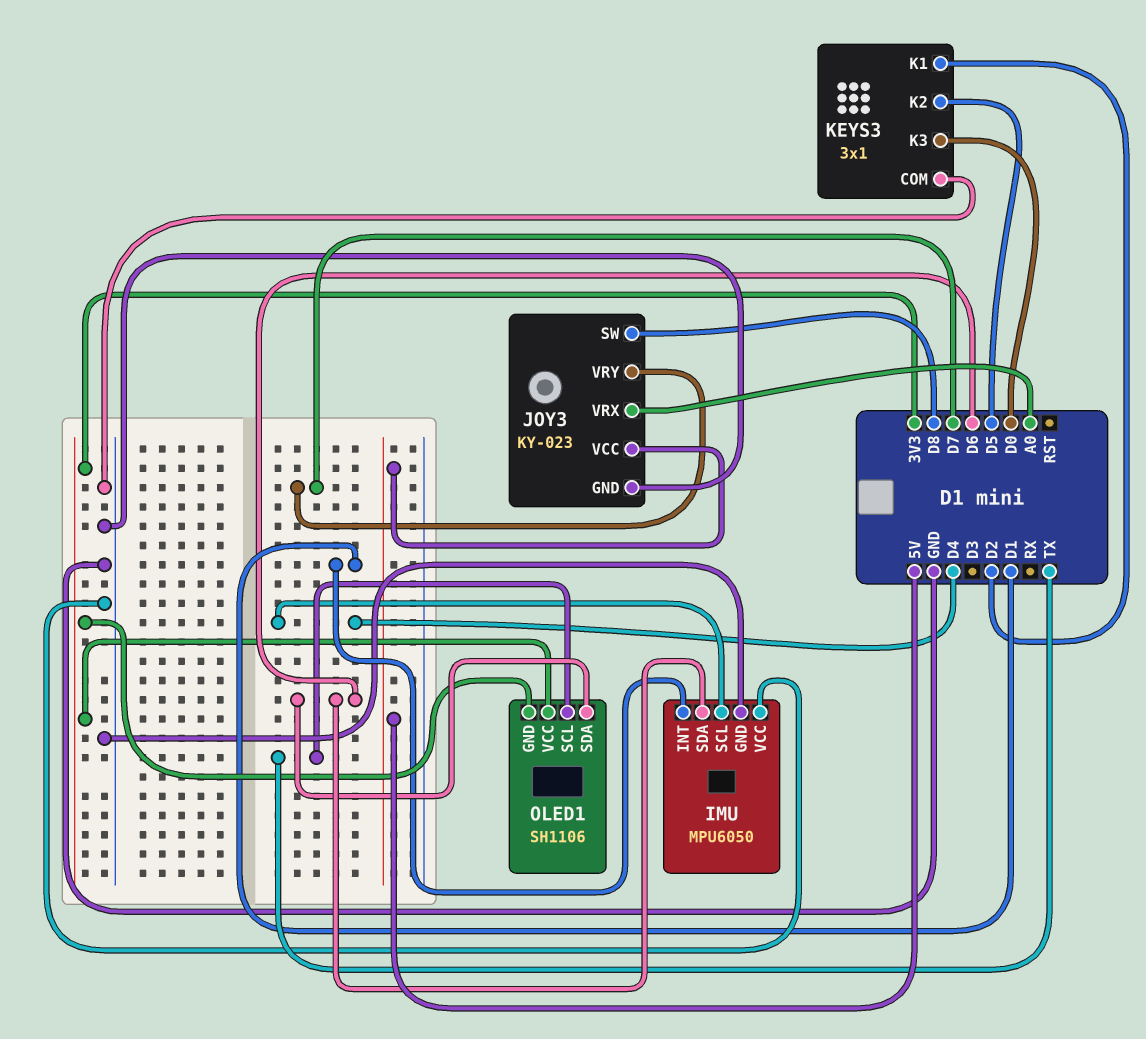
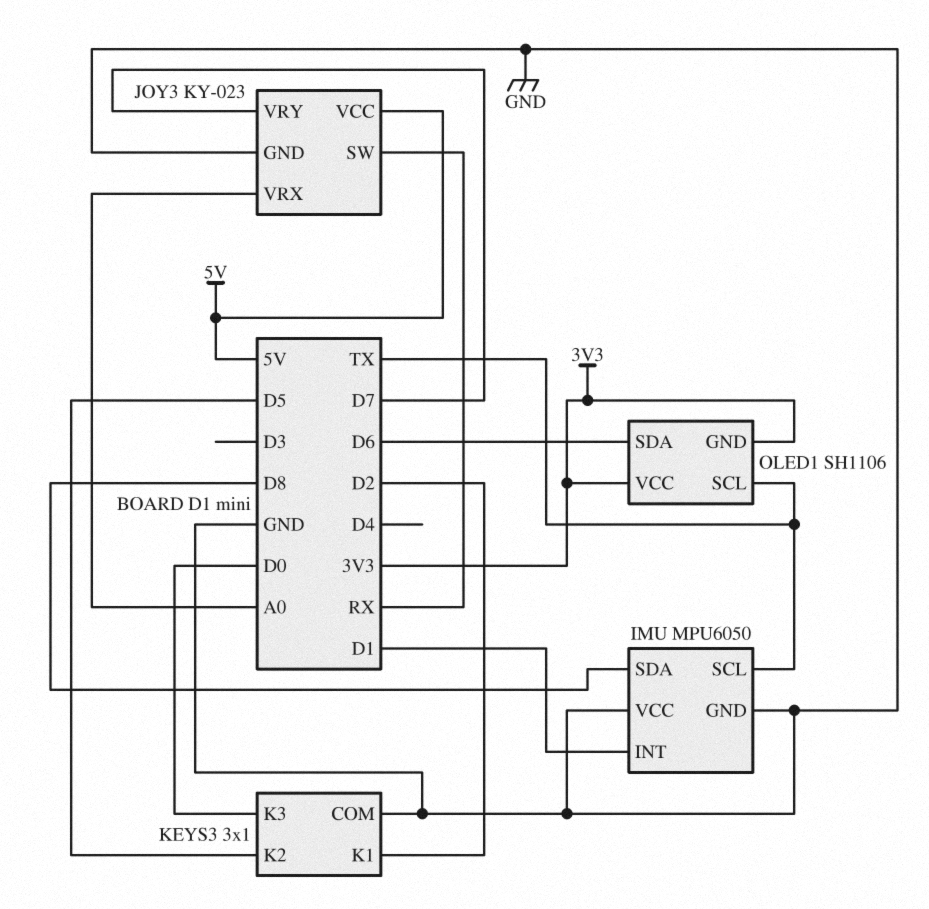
IMU pin SCL: D4 -> TX
IMU pin SDA: D6 -> D8
JOY3 pin SW: D8 -> RX

